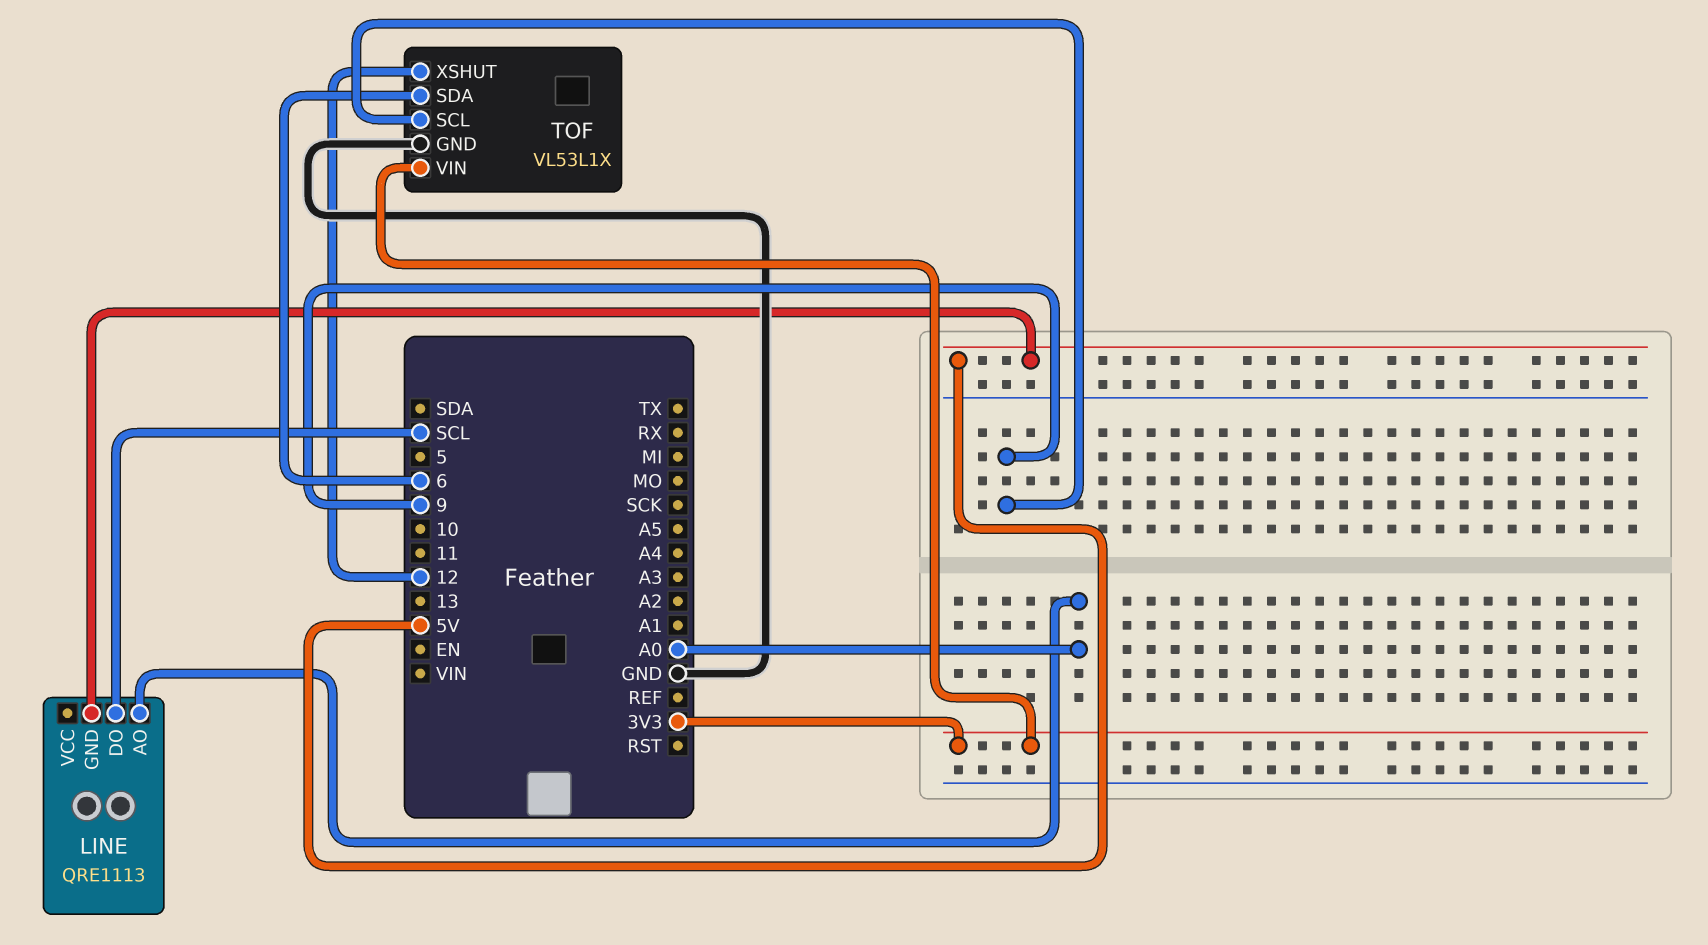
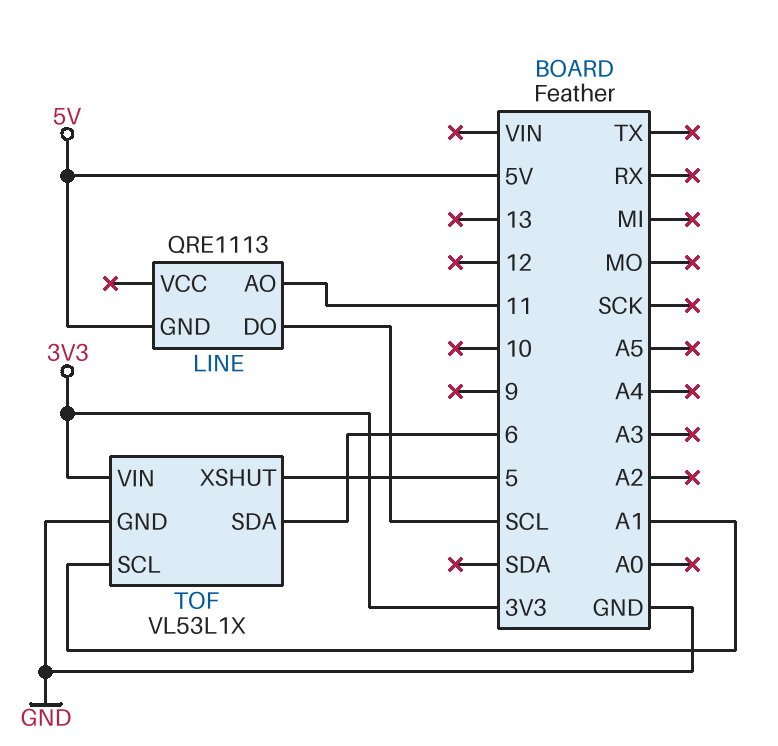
LINE pin AO: A0 -> 11
TOF pin SCL: 9 -> A1
TOF pin XSHUT: 12 -> 5

